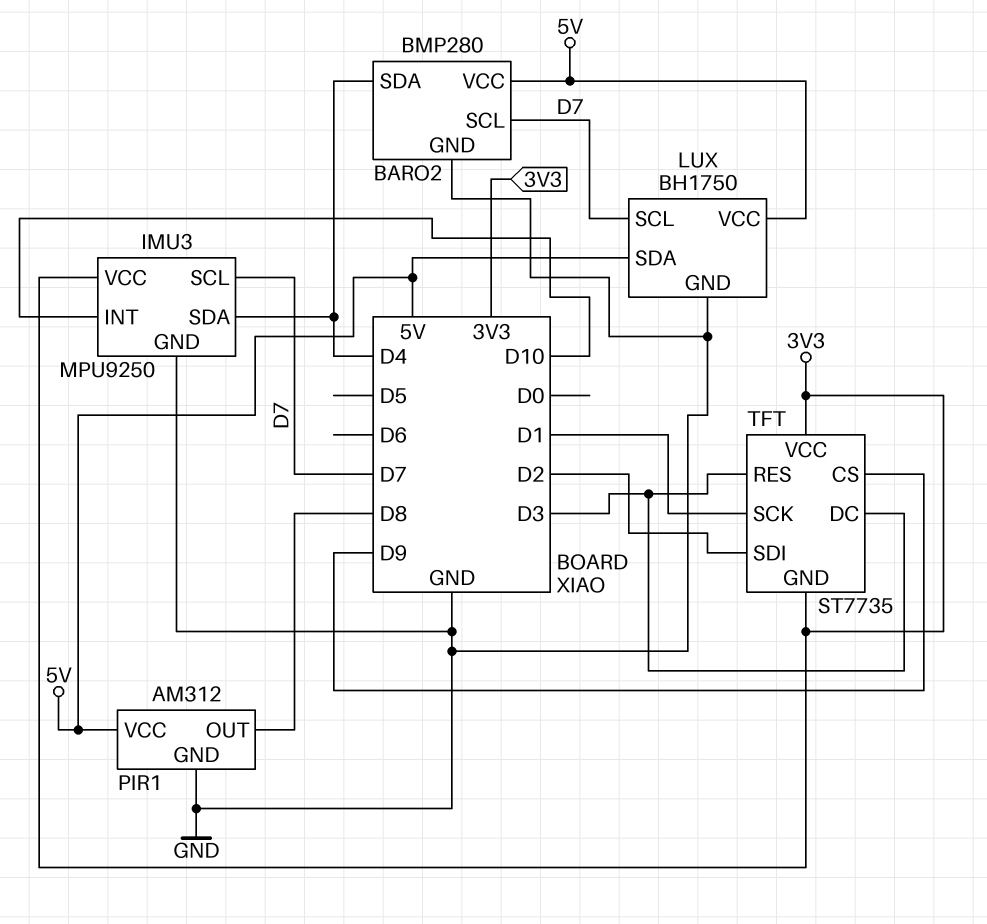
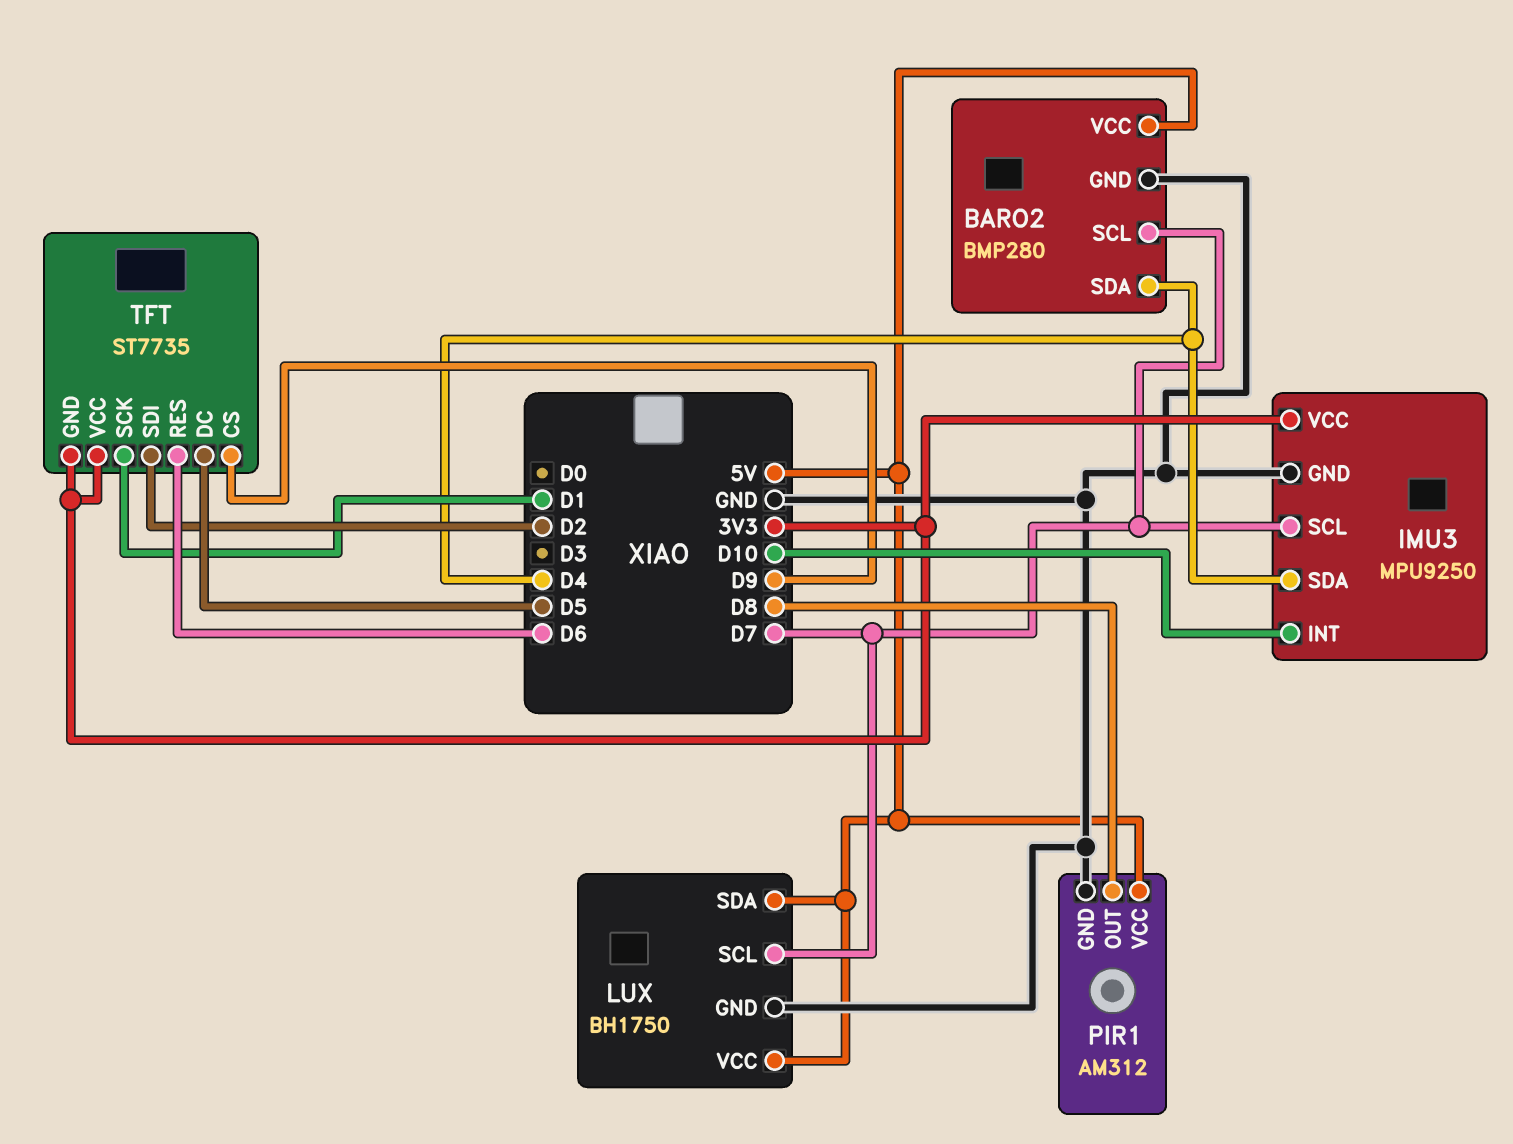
TFT pin DC: D3 -> D5
TFT pin RES: D3 -> D6

